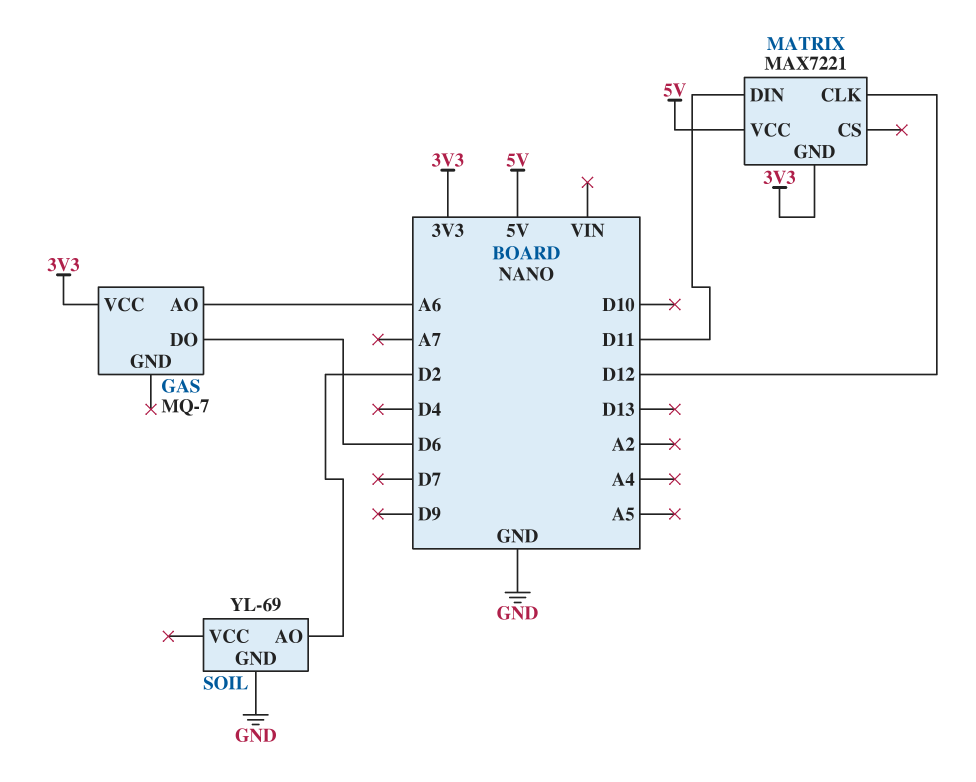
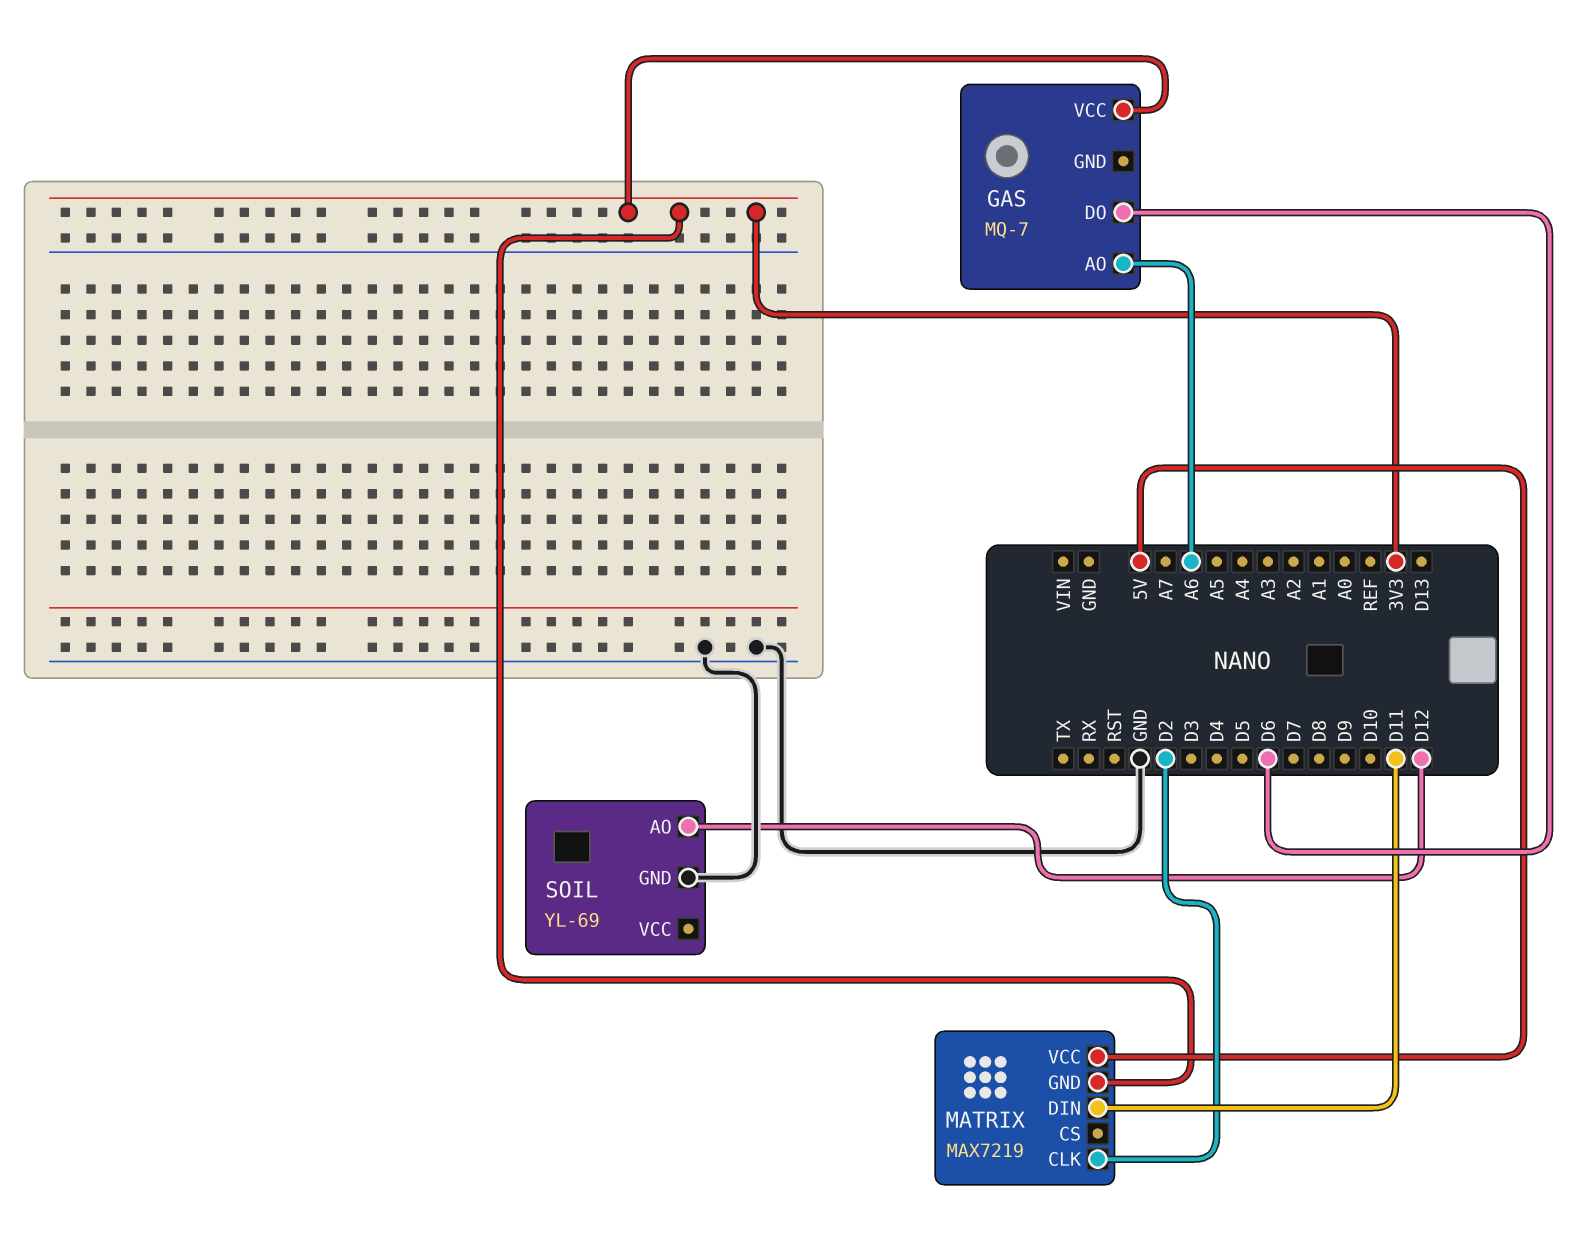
MATRIX: MAX7221 -> MAX7219
MATRIX pin CLK: D12 -> D2
SOIL pin AO: D2 -> D12

